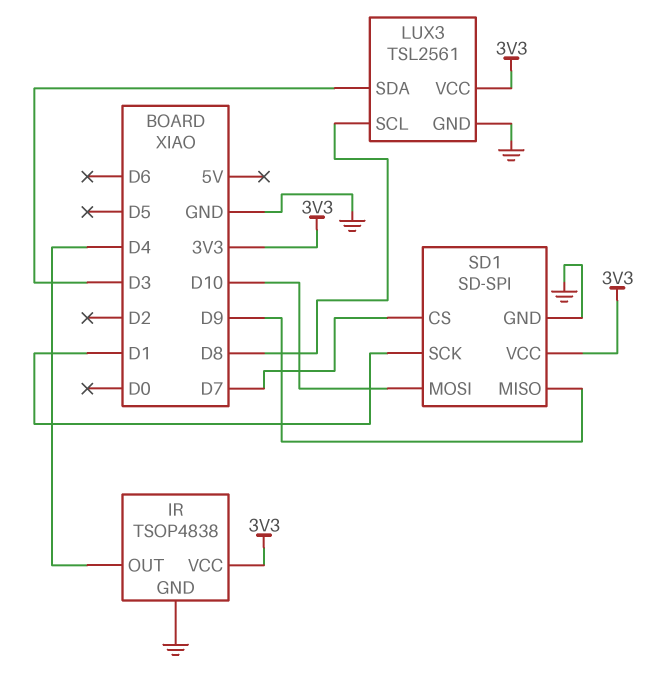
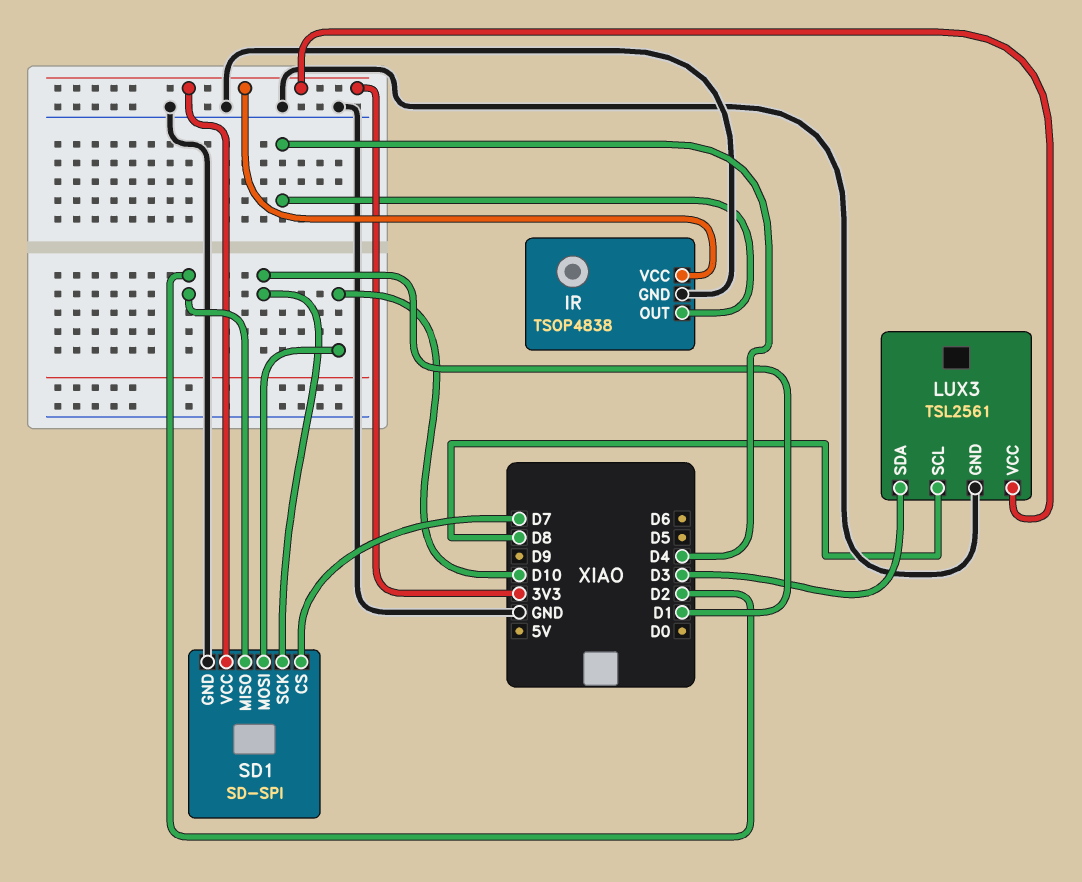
SD1 pin MISO: D9 -> D2

